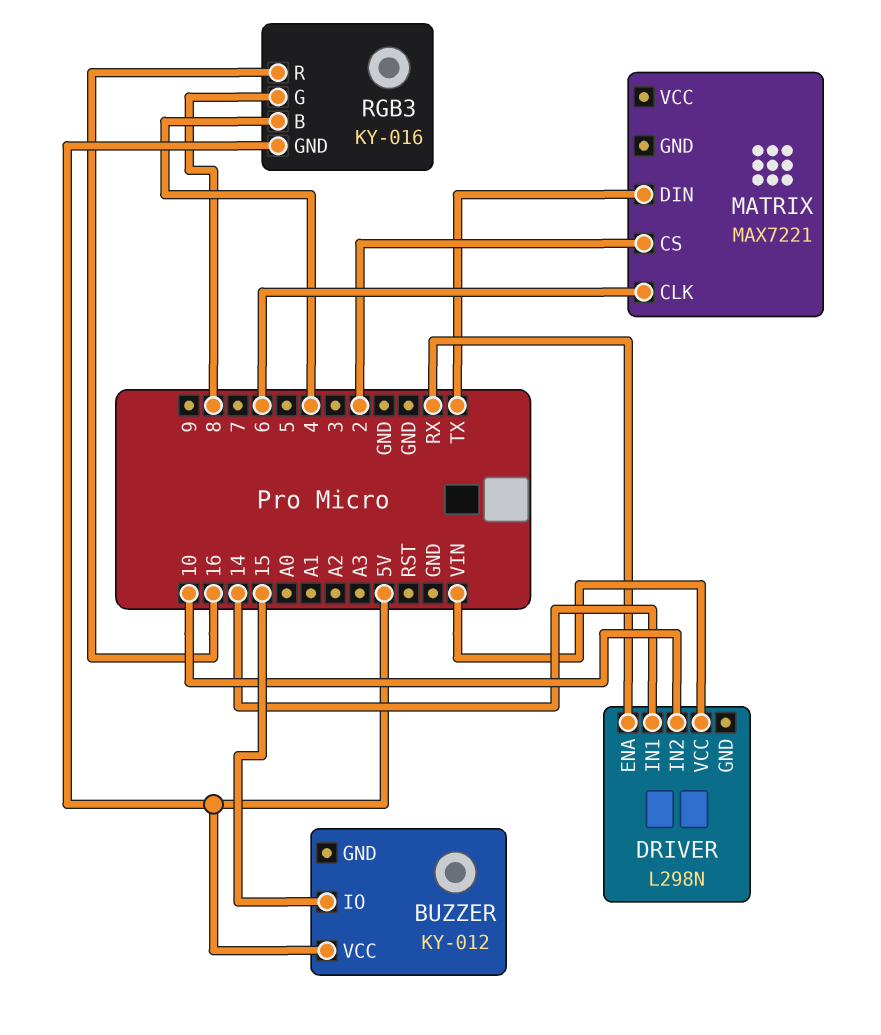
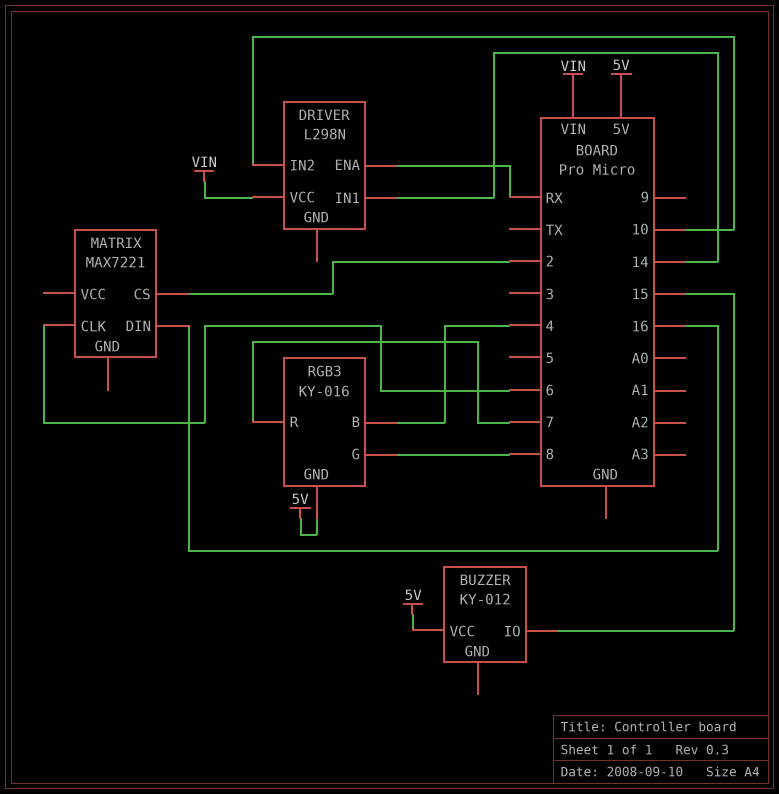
MATRIX pin DIN: TX -> 16
RGB3 pin R: 16 -> 7

